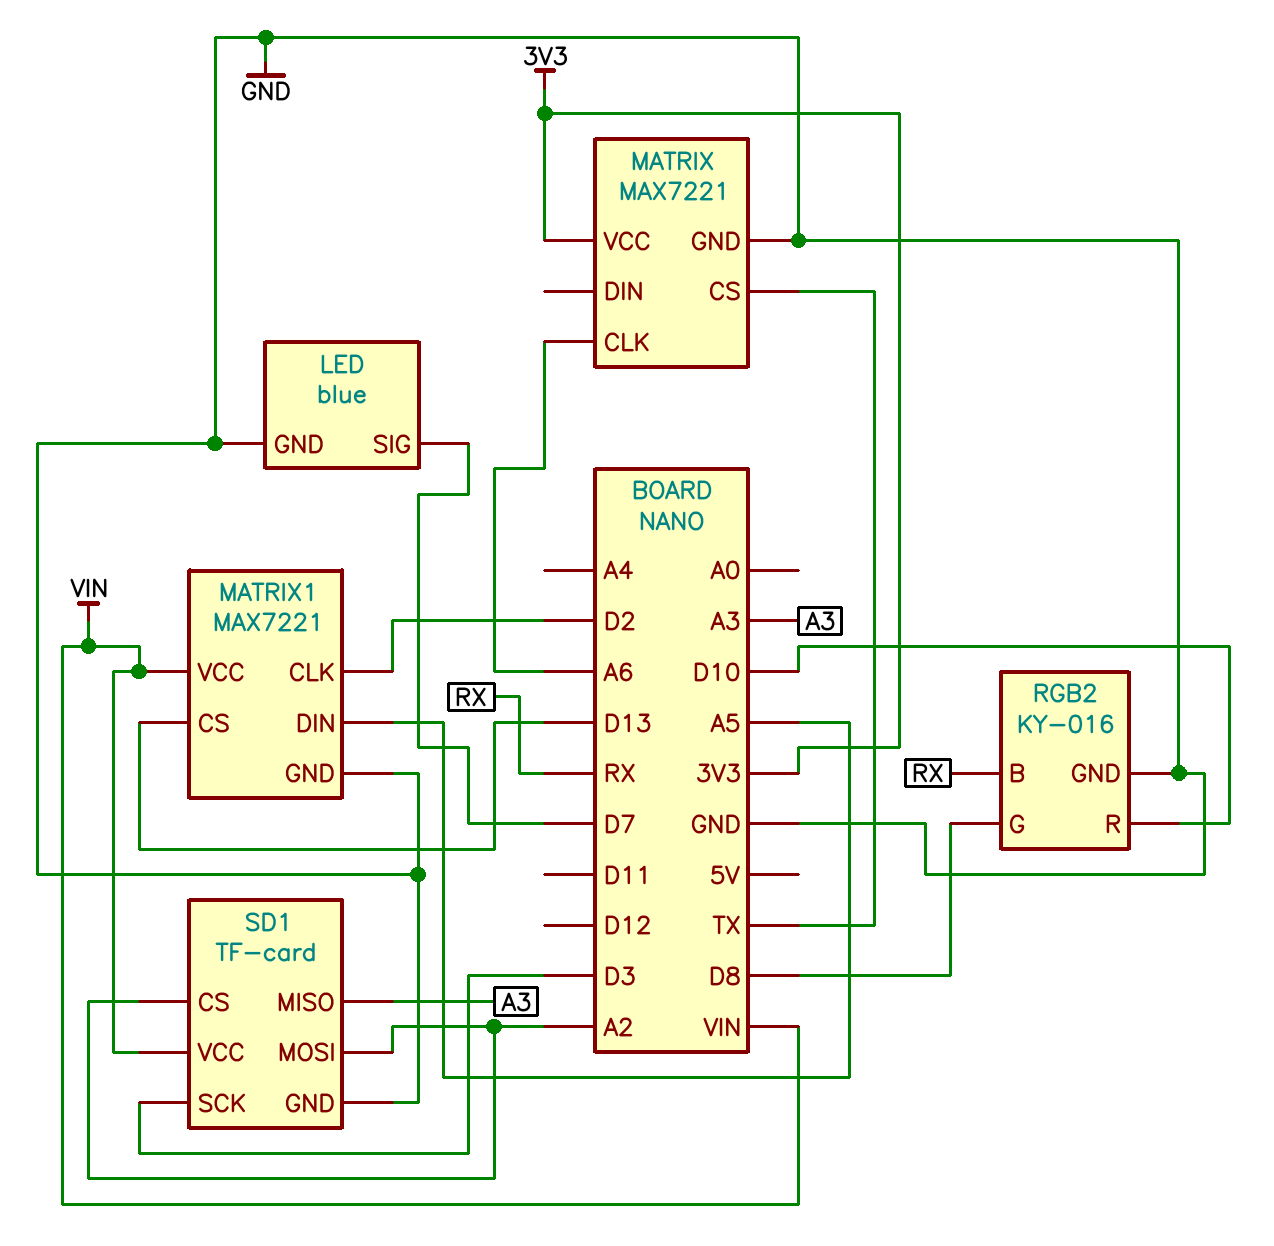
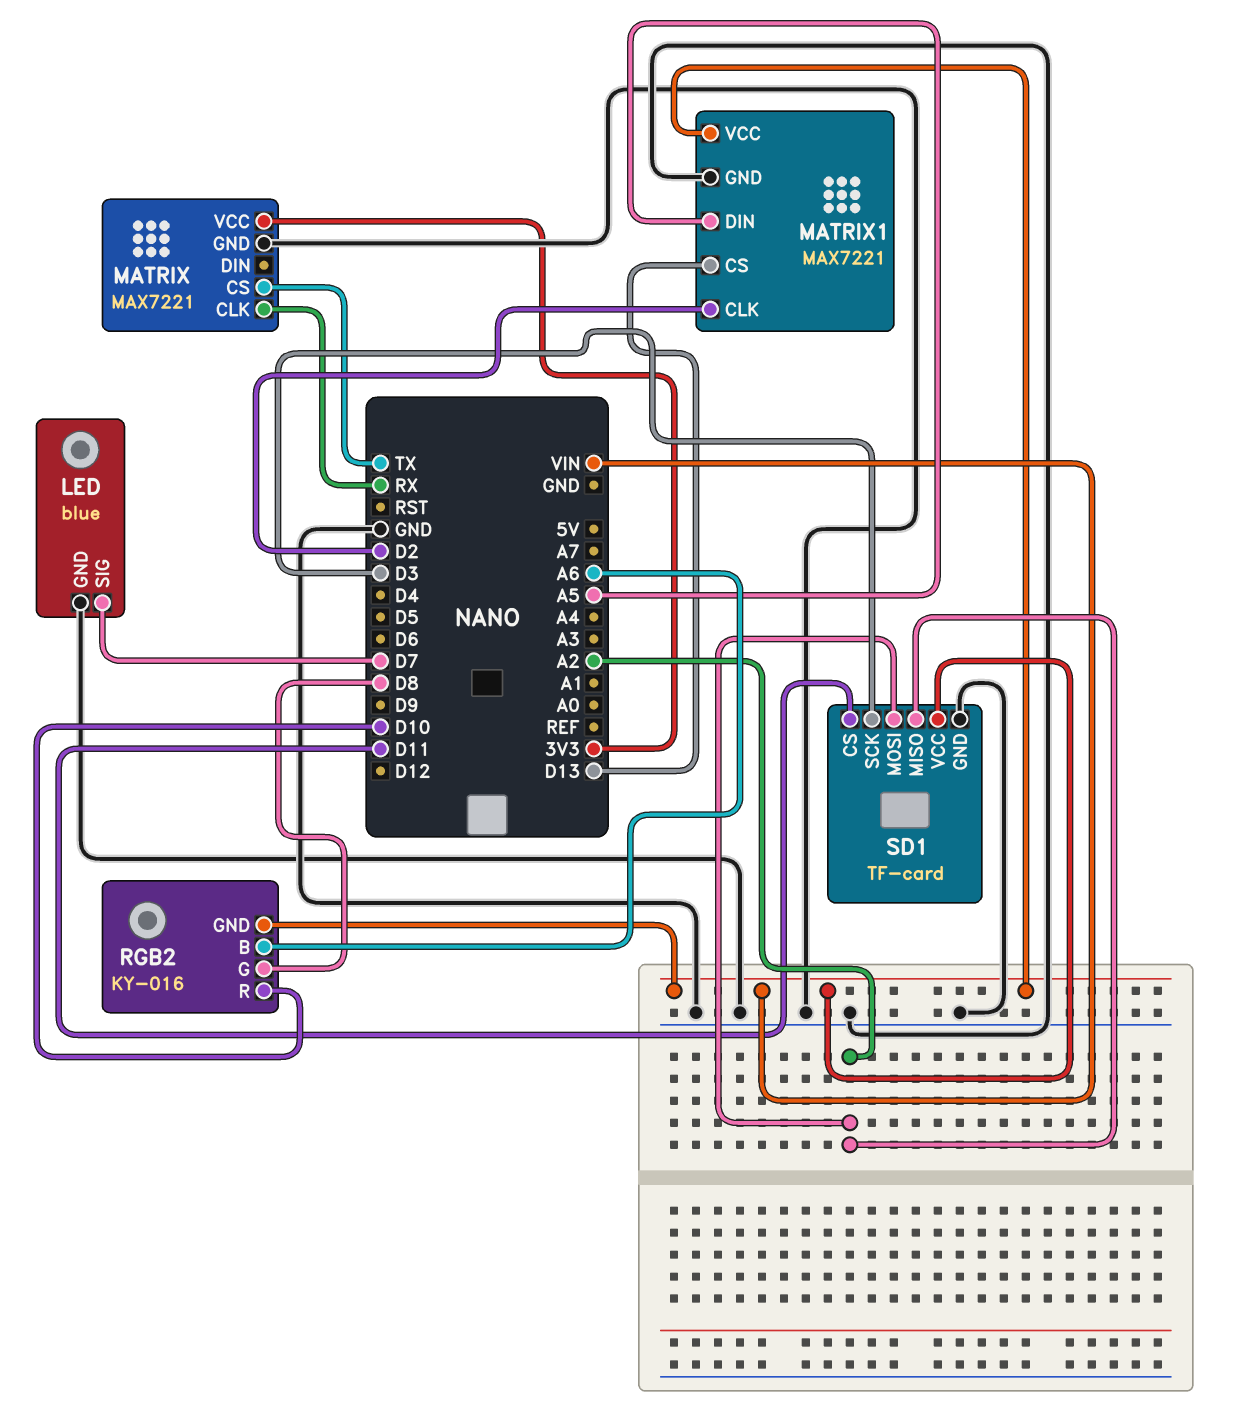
MATRIX pin CLK: A6 -> RX
RGB2 pin B: RX -> A6
RGB2 pin GND: GND -> VIN
SD1 pin CS: A2 -> D11
SD1 pin MISO: A3 -> A2

